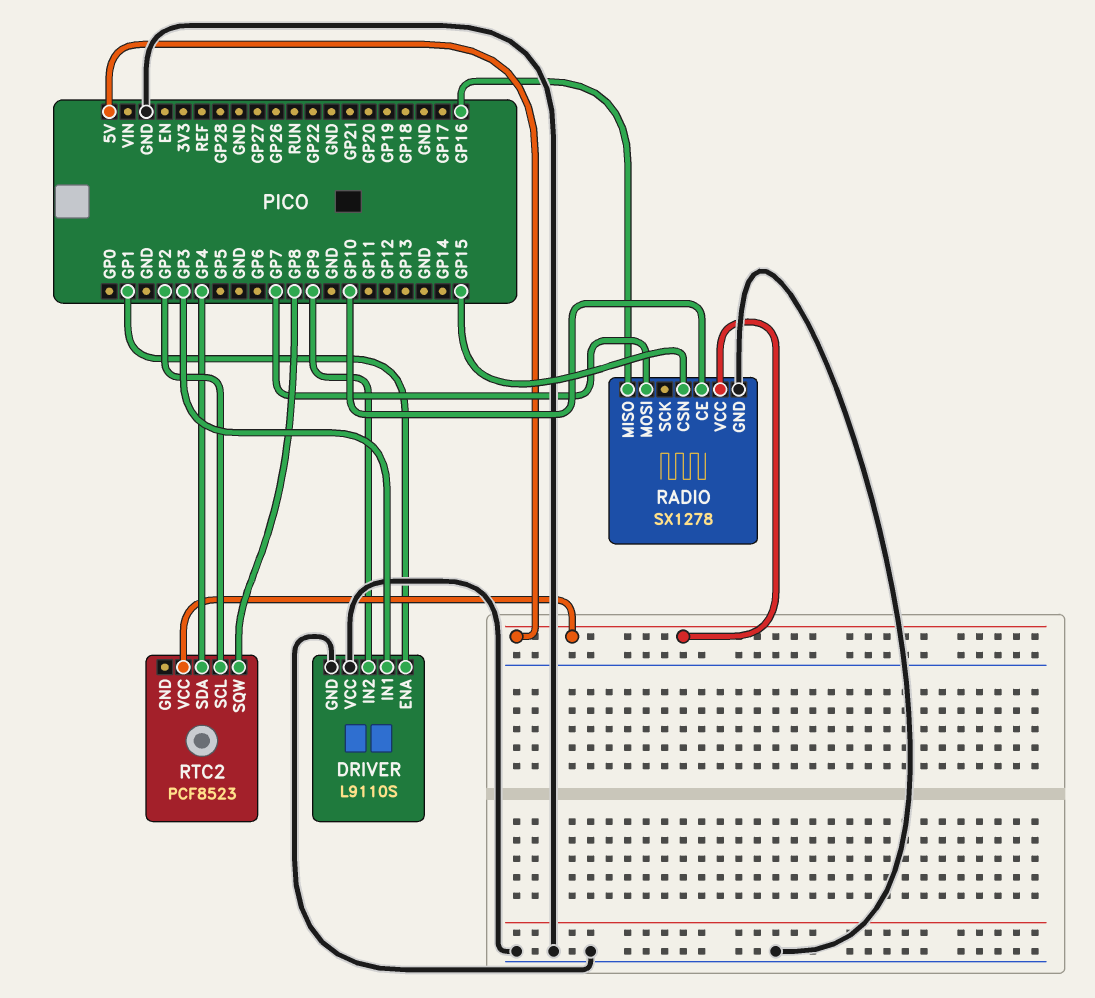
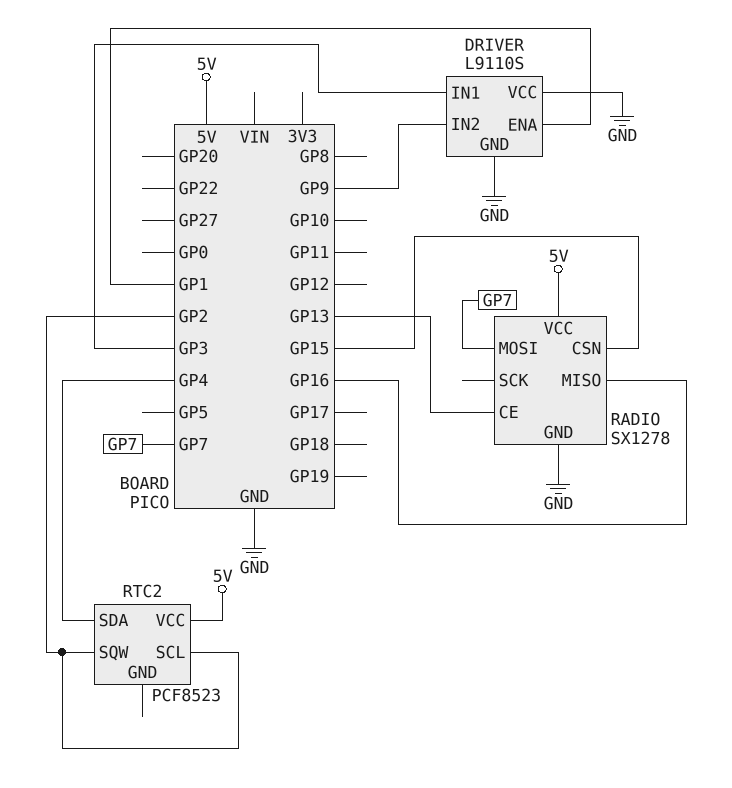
RADIO pin CE: GP10 -> GP13
RTC2 pin SQW: GP8 -> GP2

